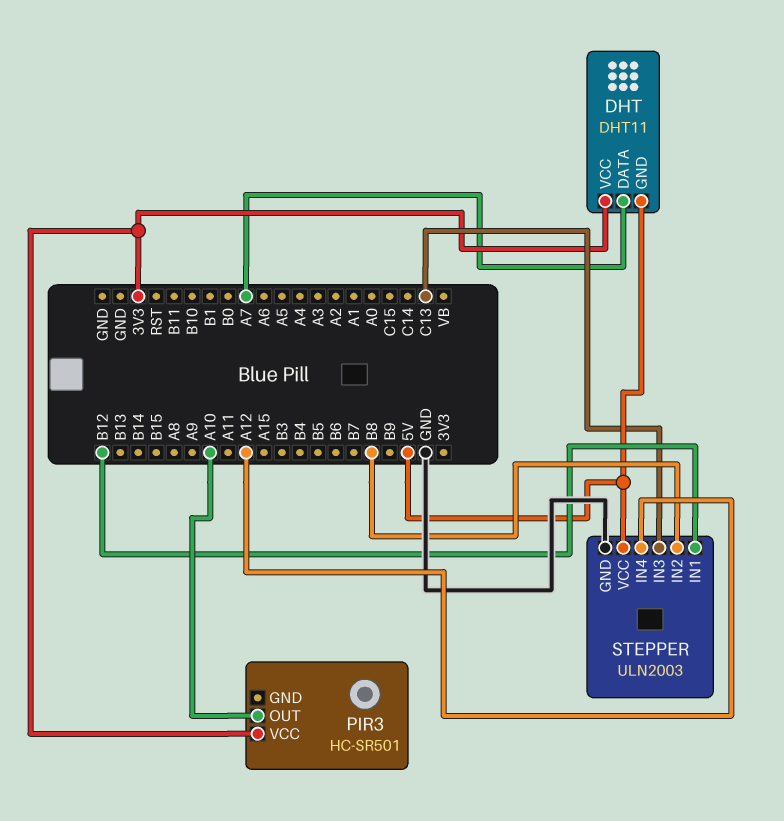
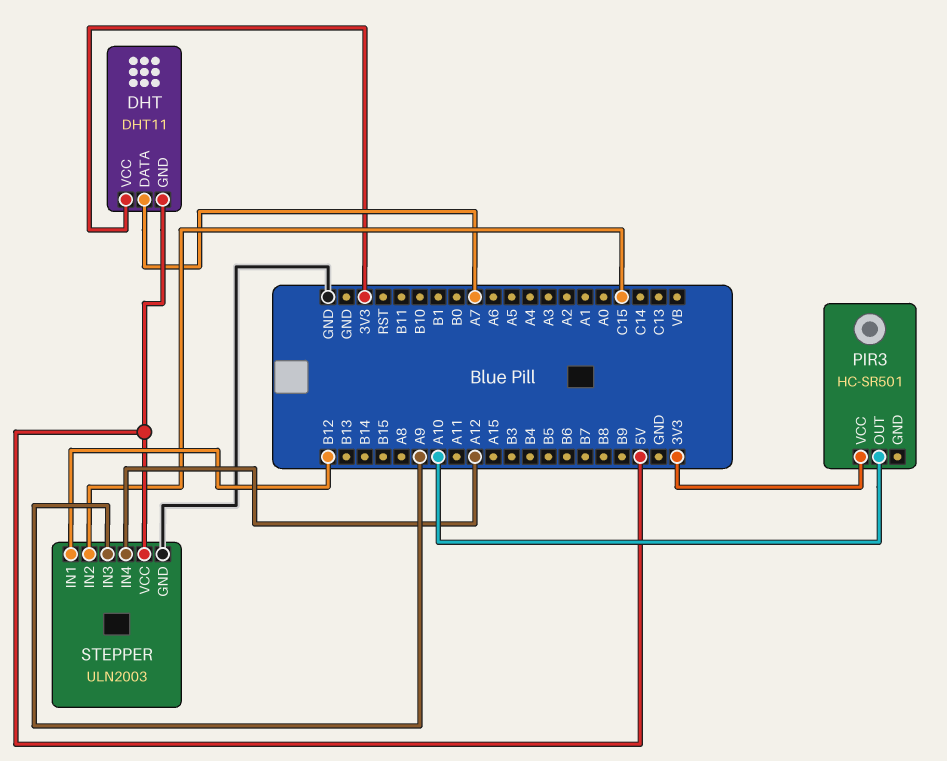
STEPPER pin IN2: B8 -> C15
STEPPER pin IN3: C13 -> A9

